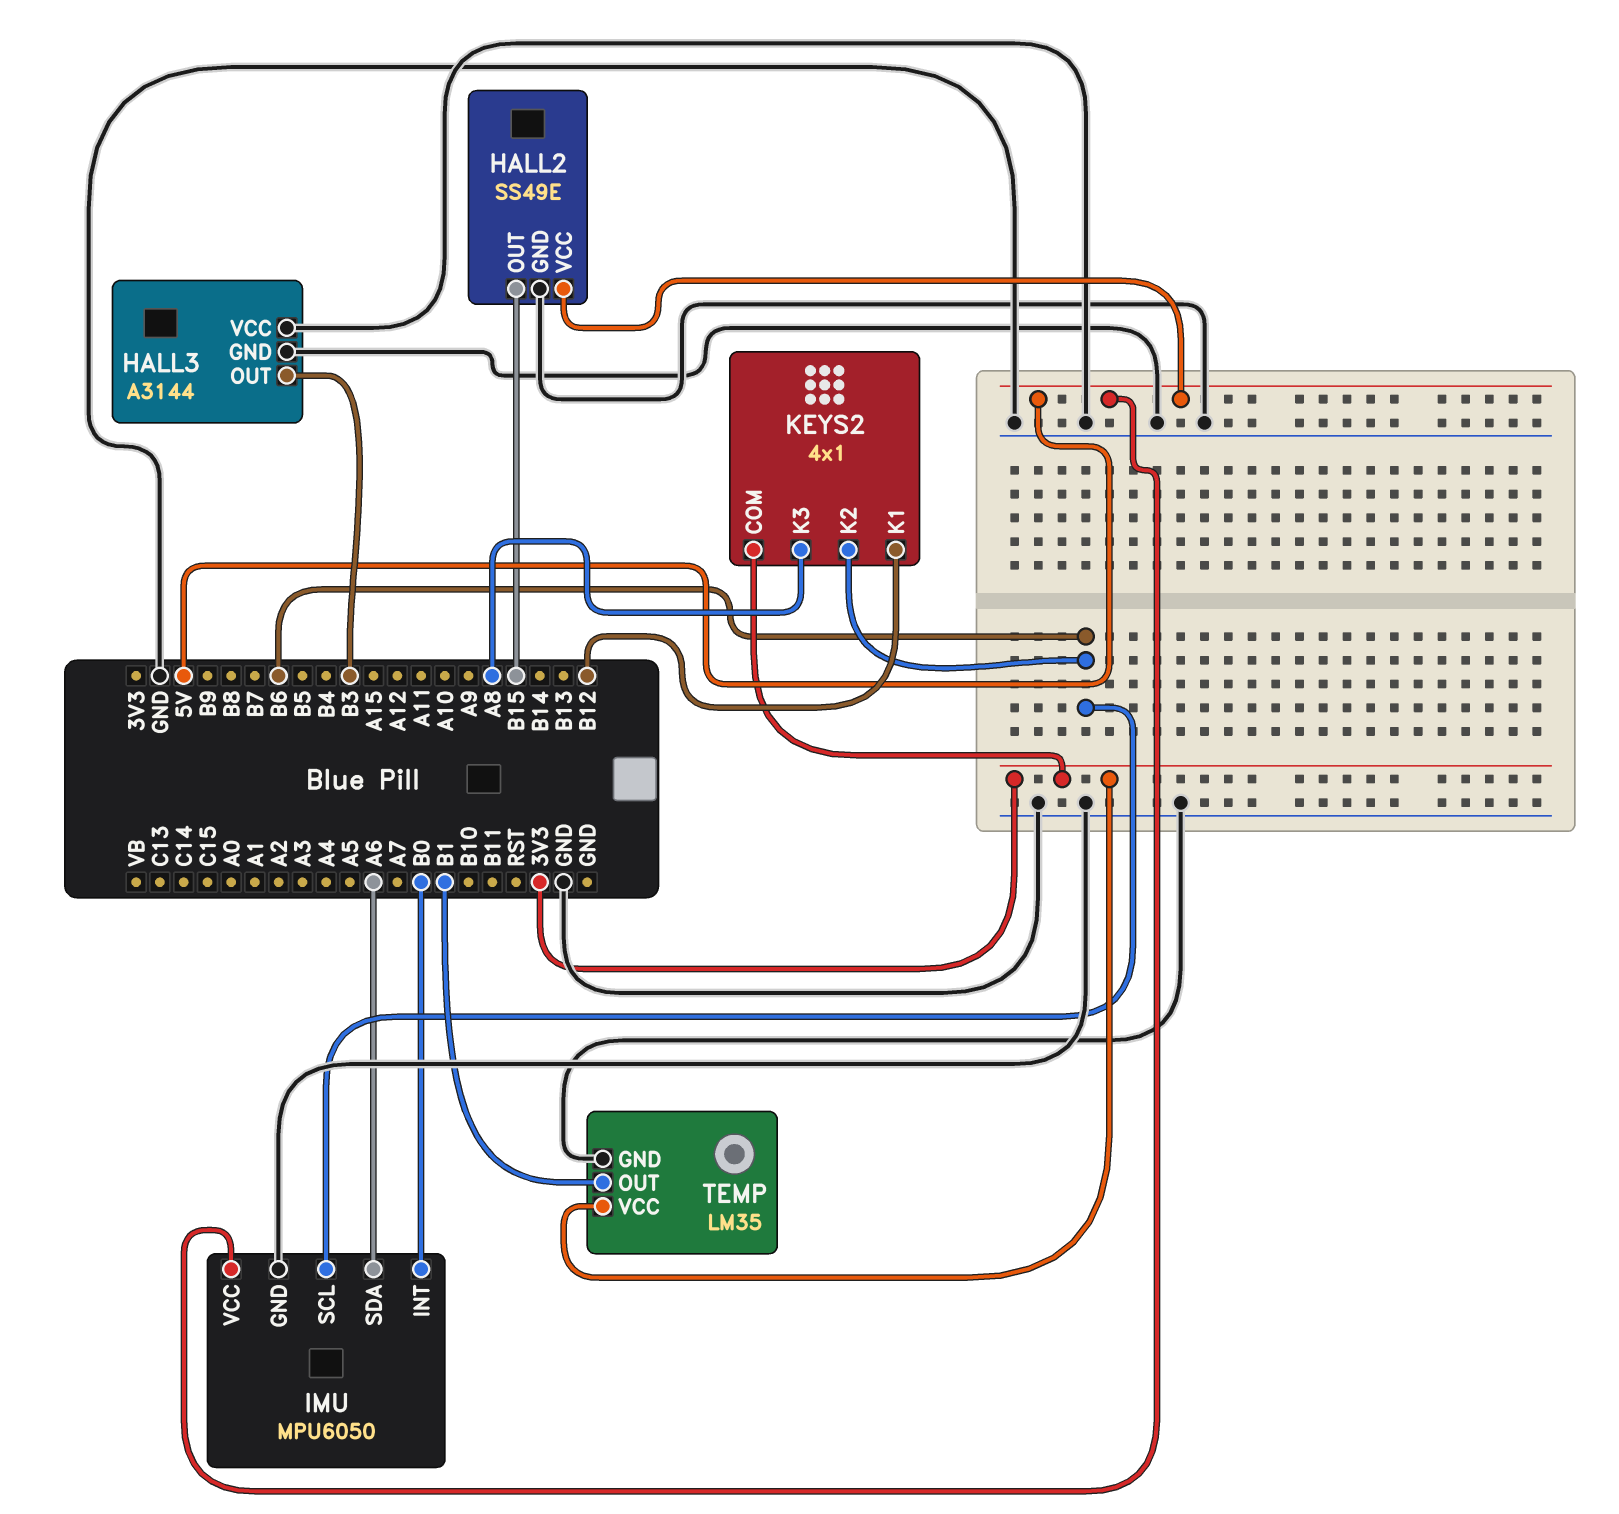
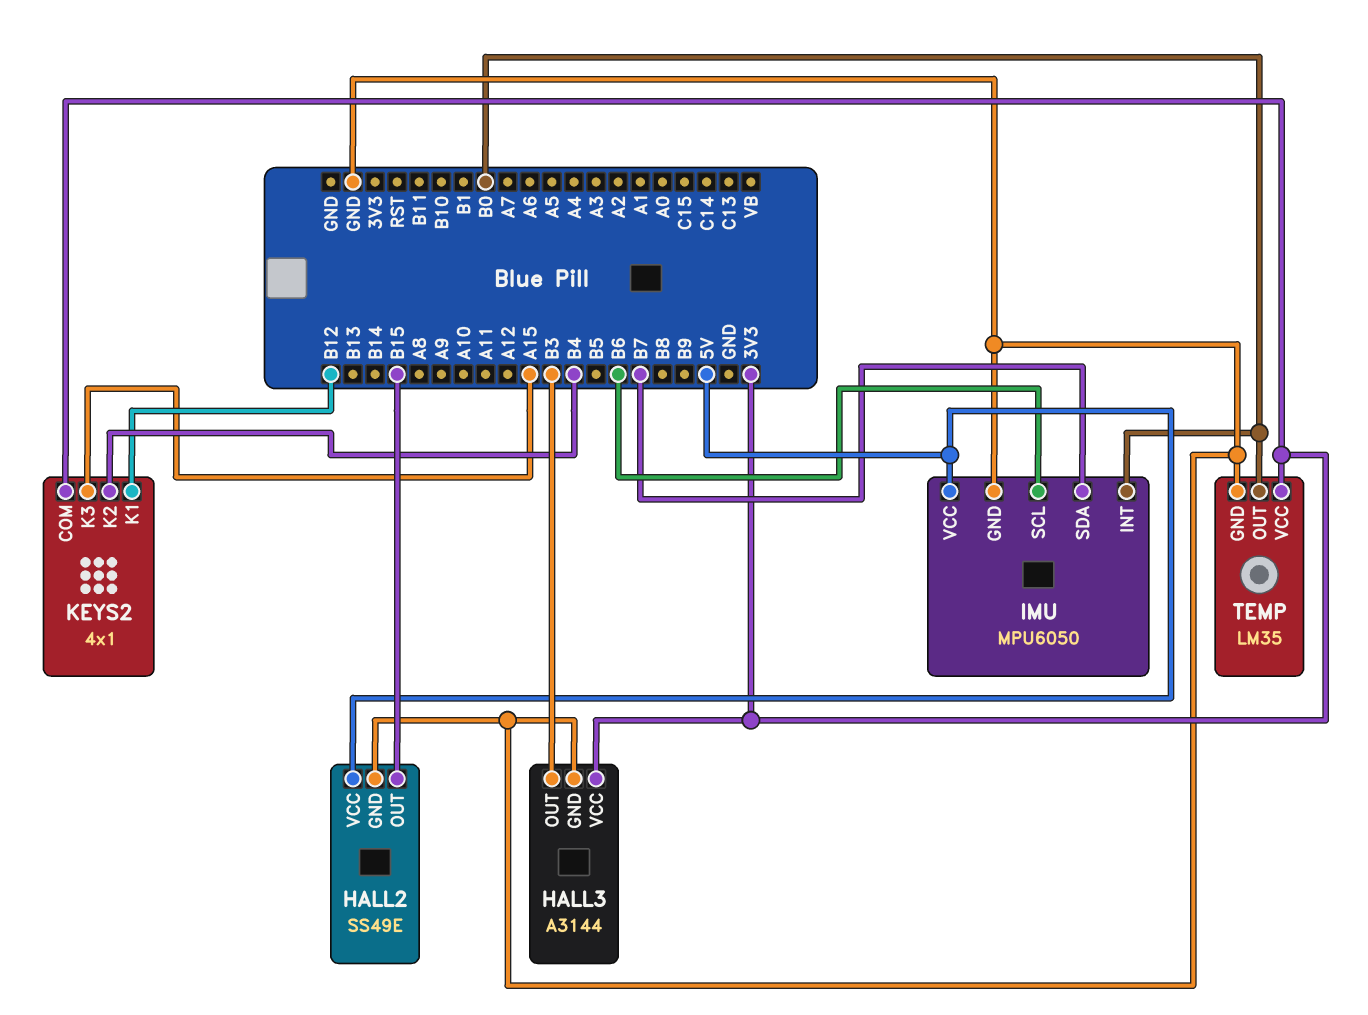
HALL3 pin VCC: GND -> 3V3
IMU pin SDA: A6 -> B7
KEYS2 pin K2: B6 -> B4
KEYS2 pin K3: A8 -> A15
TEMP pin OUT: B1 -> B0

